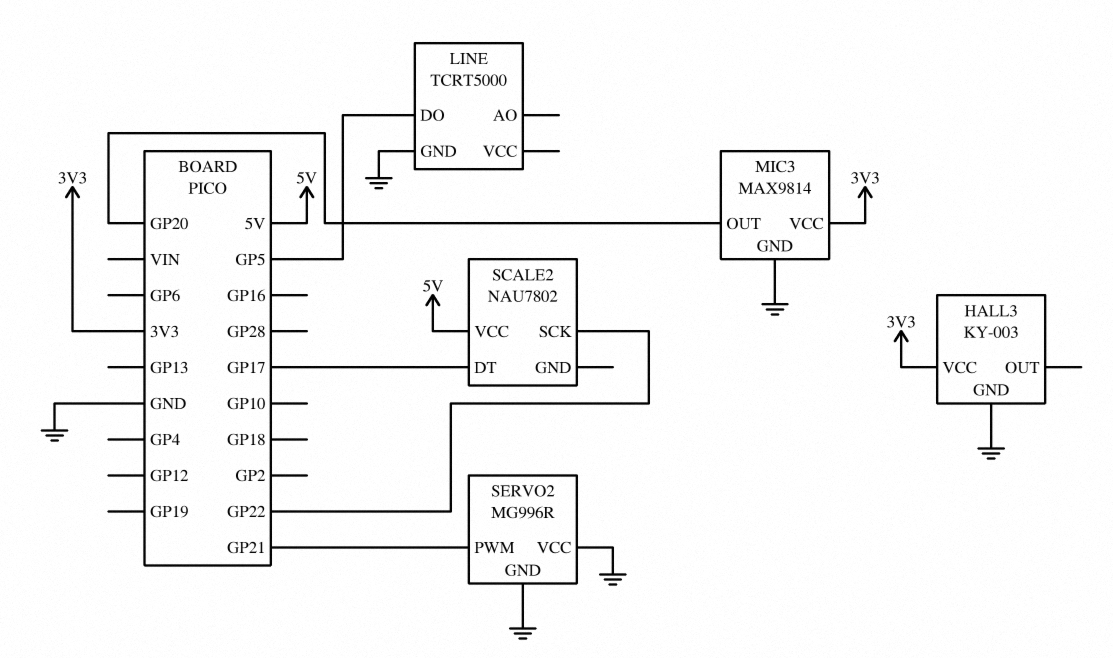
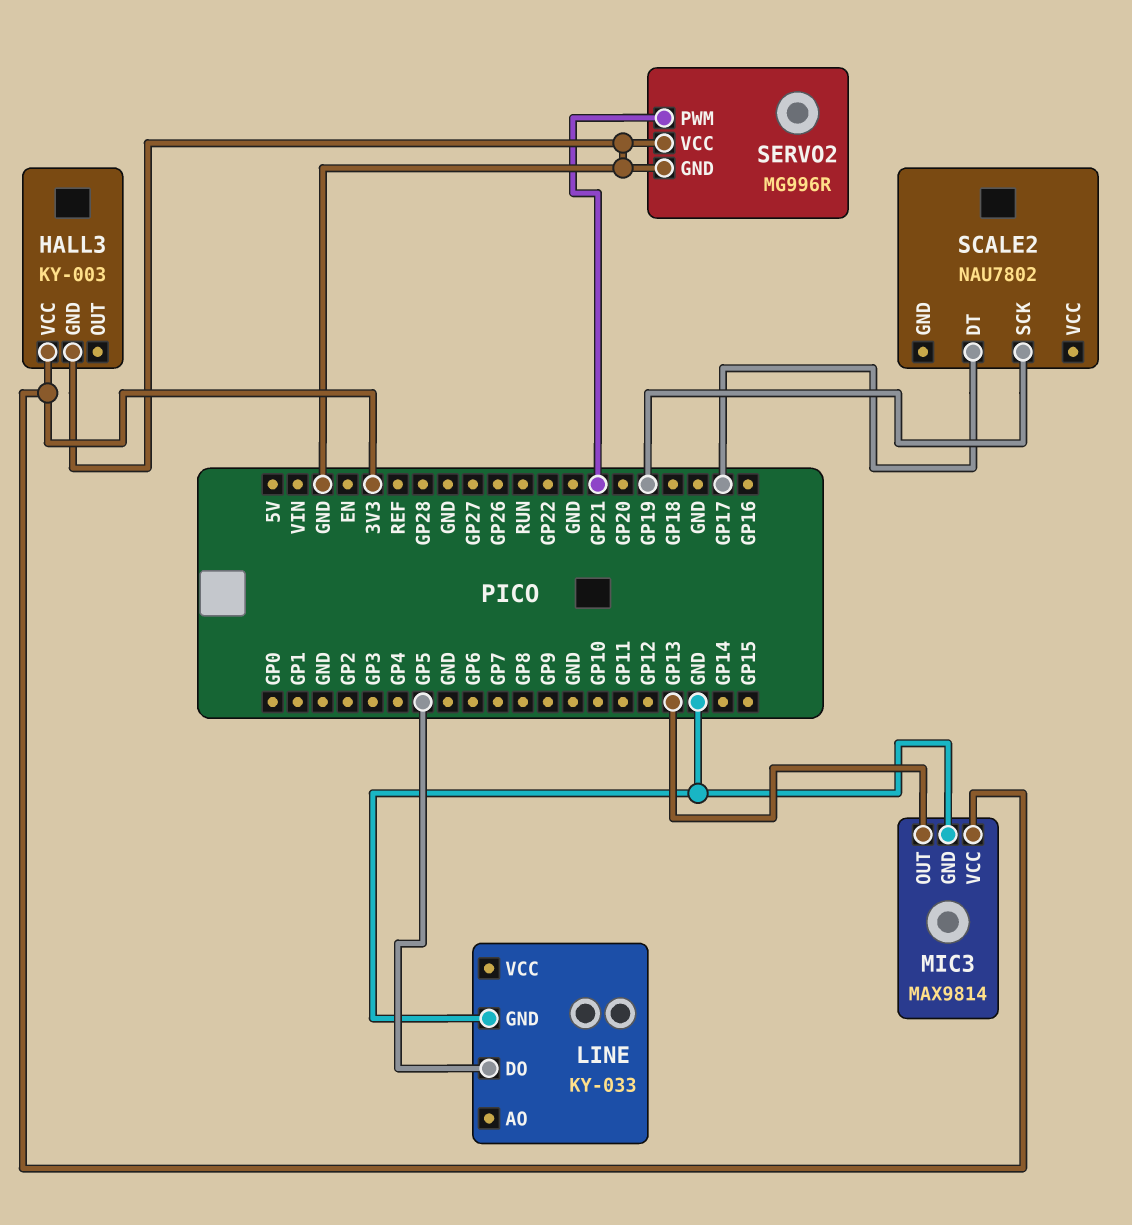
LINE: TCRT5000 -> KY-033
MIC3 pin OUT: GP20 -> GP13
SCALE2 pin SCK: GP22 -> GP19
SCALE2 pin VCC: 5V -> none

